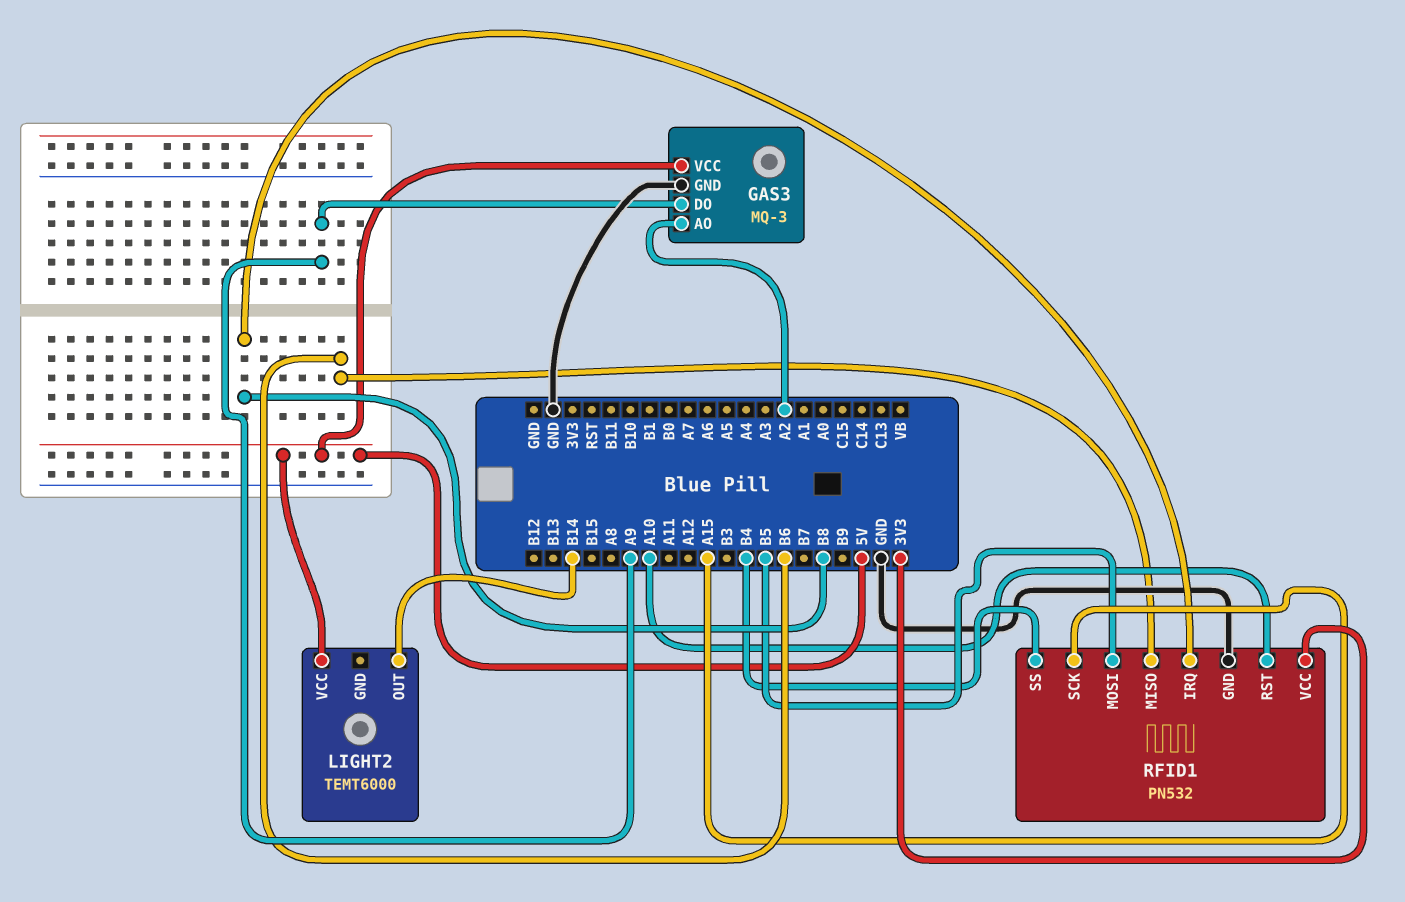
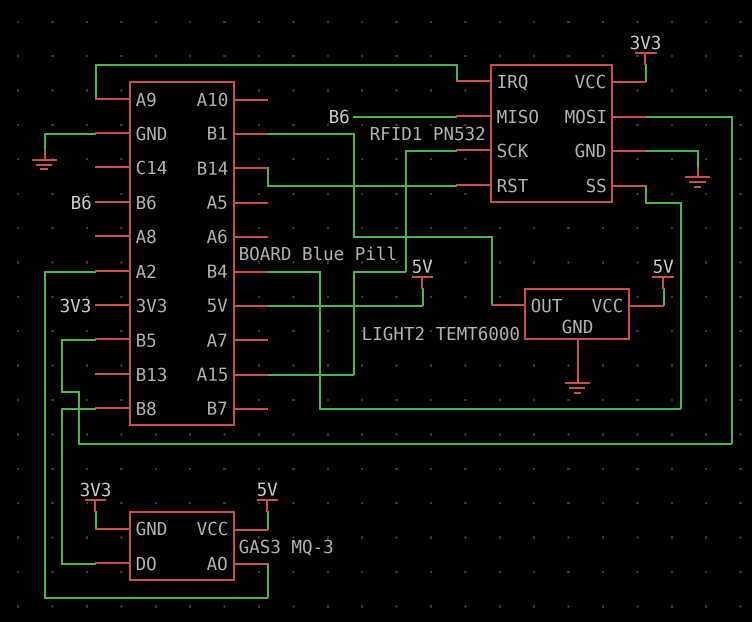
GAS3 pin DO: A9 -> B8
GAS3 pin GND: GND -> 3V3
LIGHT2 pin GND: none -> GND
LIGHT2 pin OUT: B14 -> B1
RFID1 pin IRQ: B8 -> A9
RFID1 pin RST: A10 -> B14

